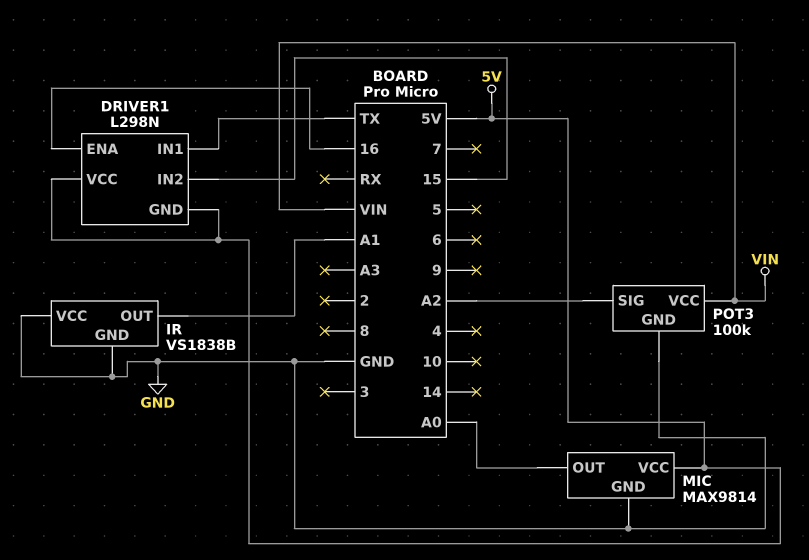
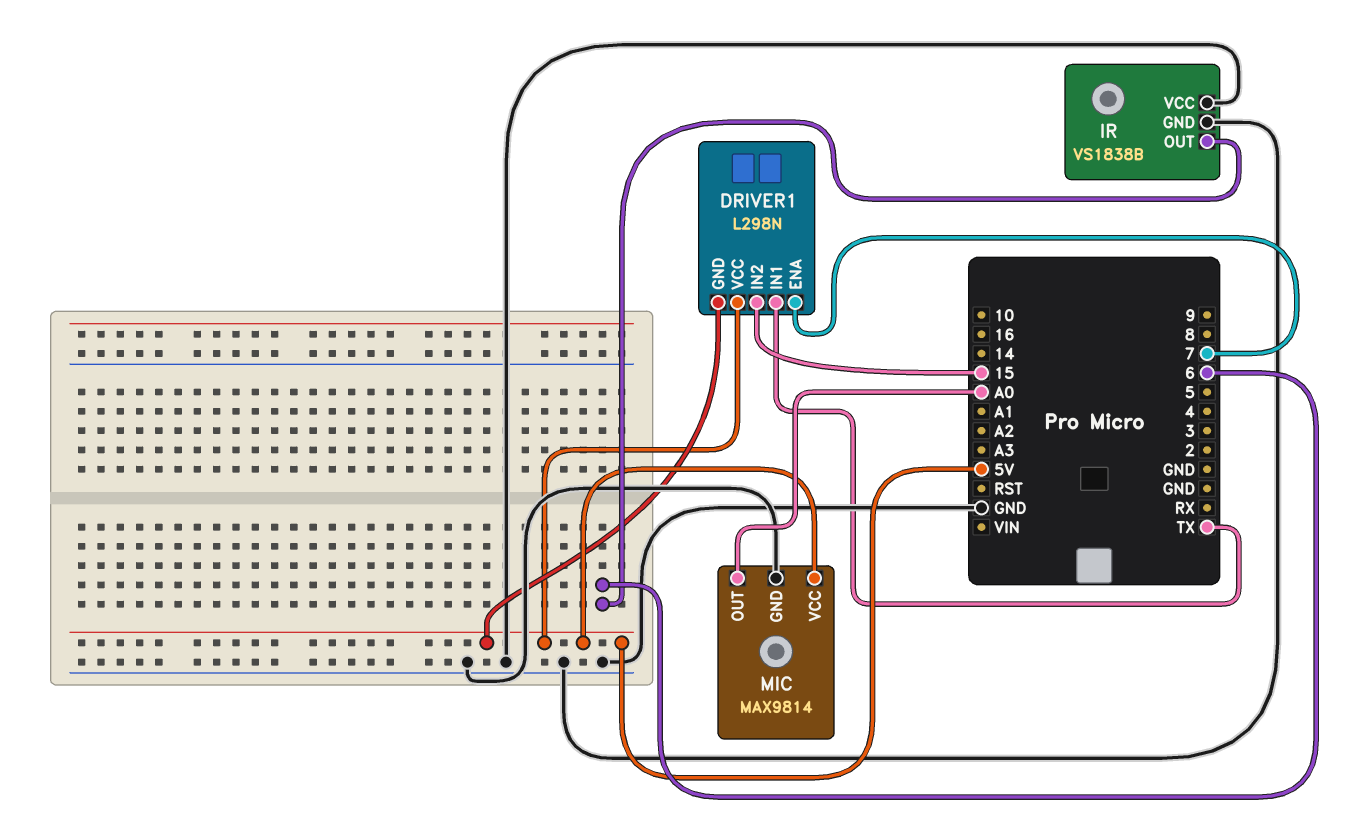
DRIVER1 pin ENA: 16 -> 7
IR pin OUT: A1 -> 6
POT3: 100k -> none
POT3 pin GND: GND -> none
POT3 pin SIG: A2 -> none
POT3 pin VCC: VIN -> none

